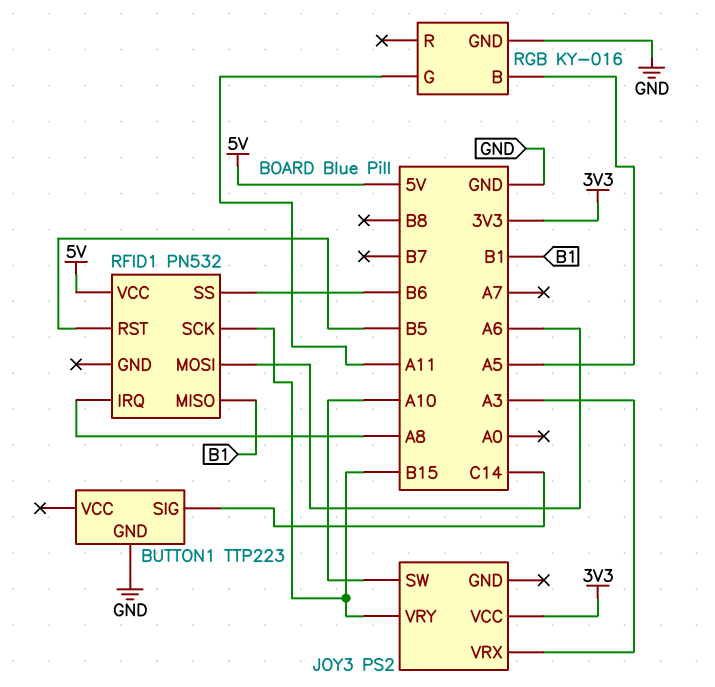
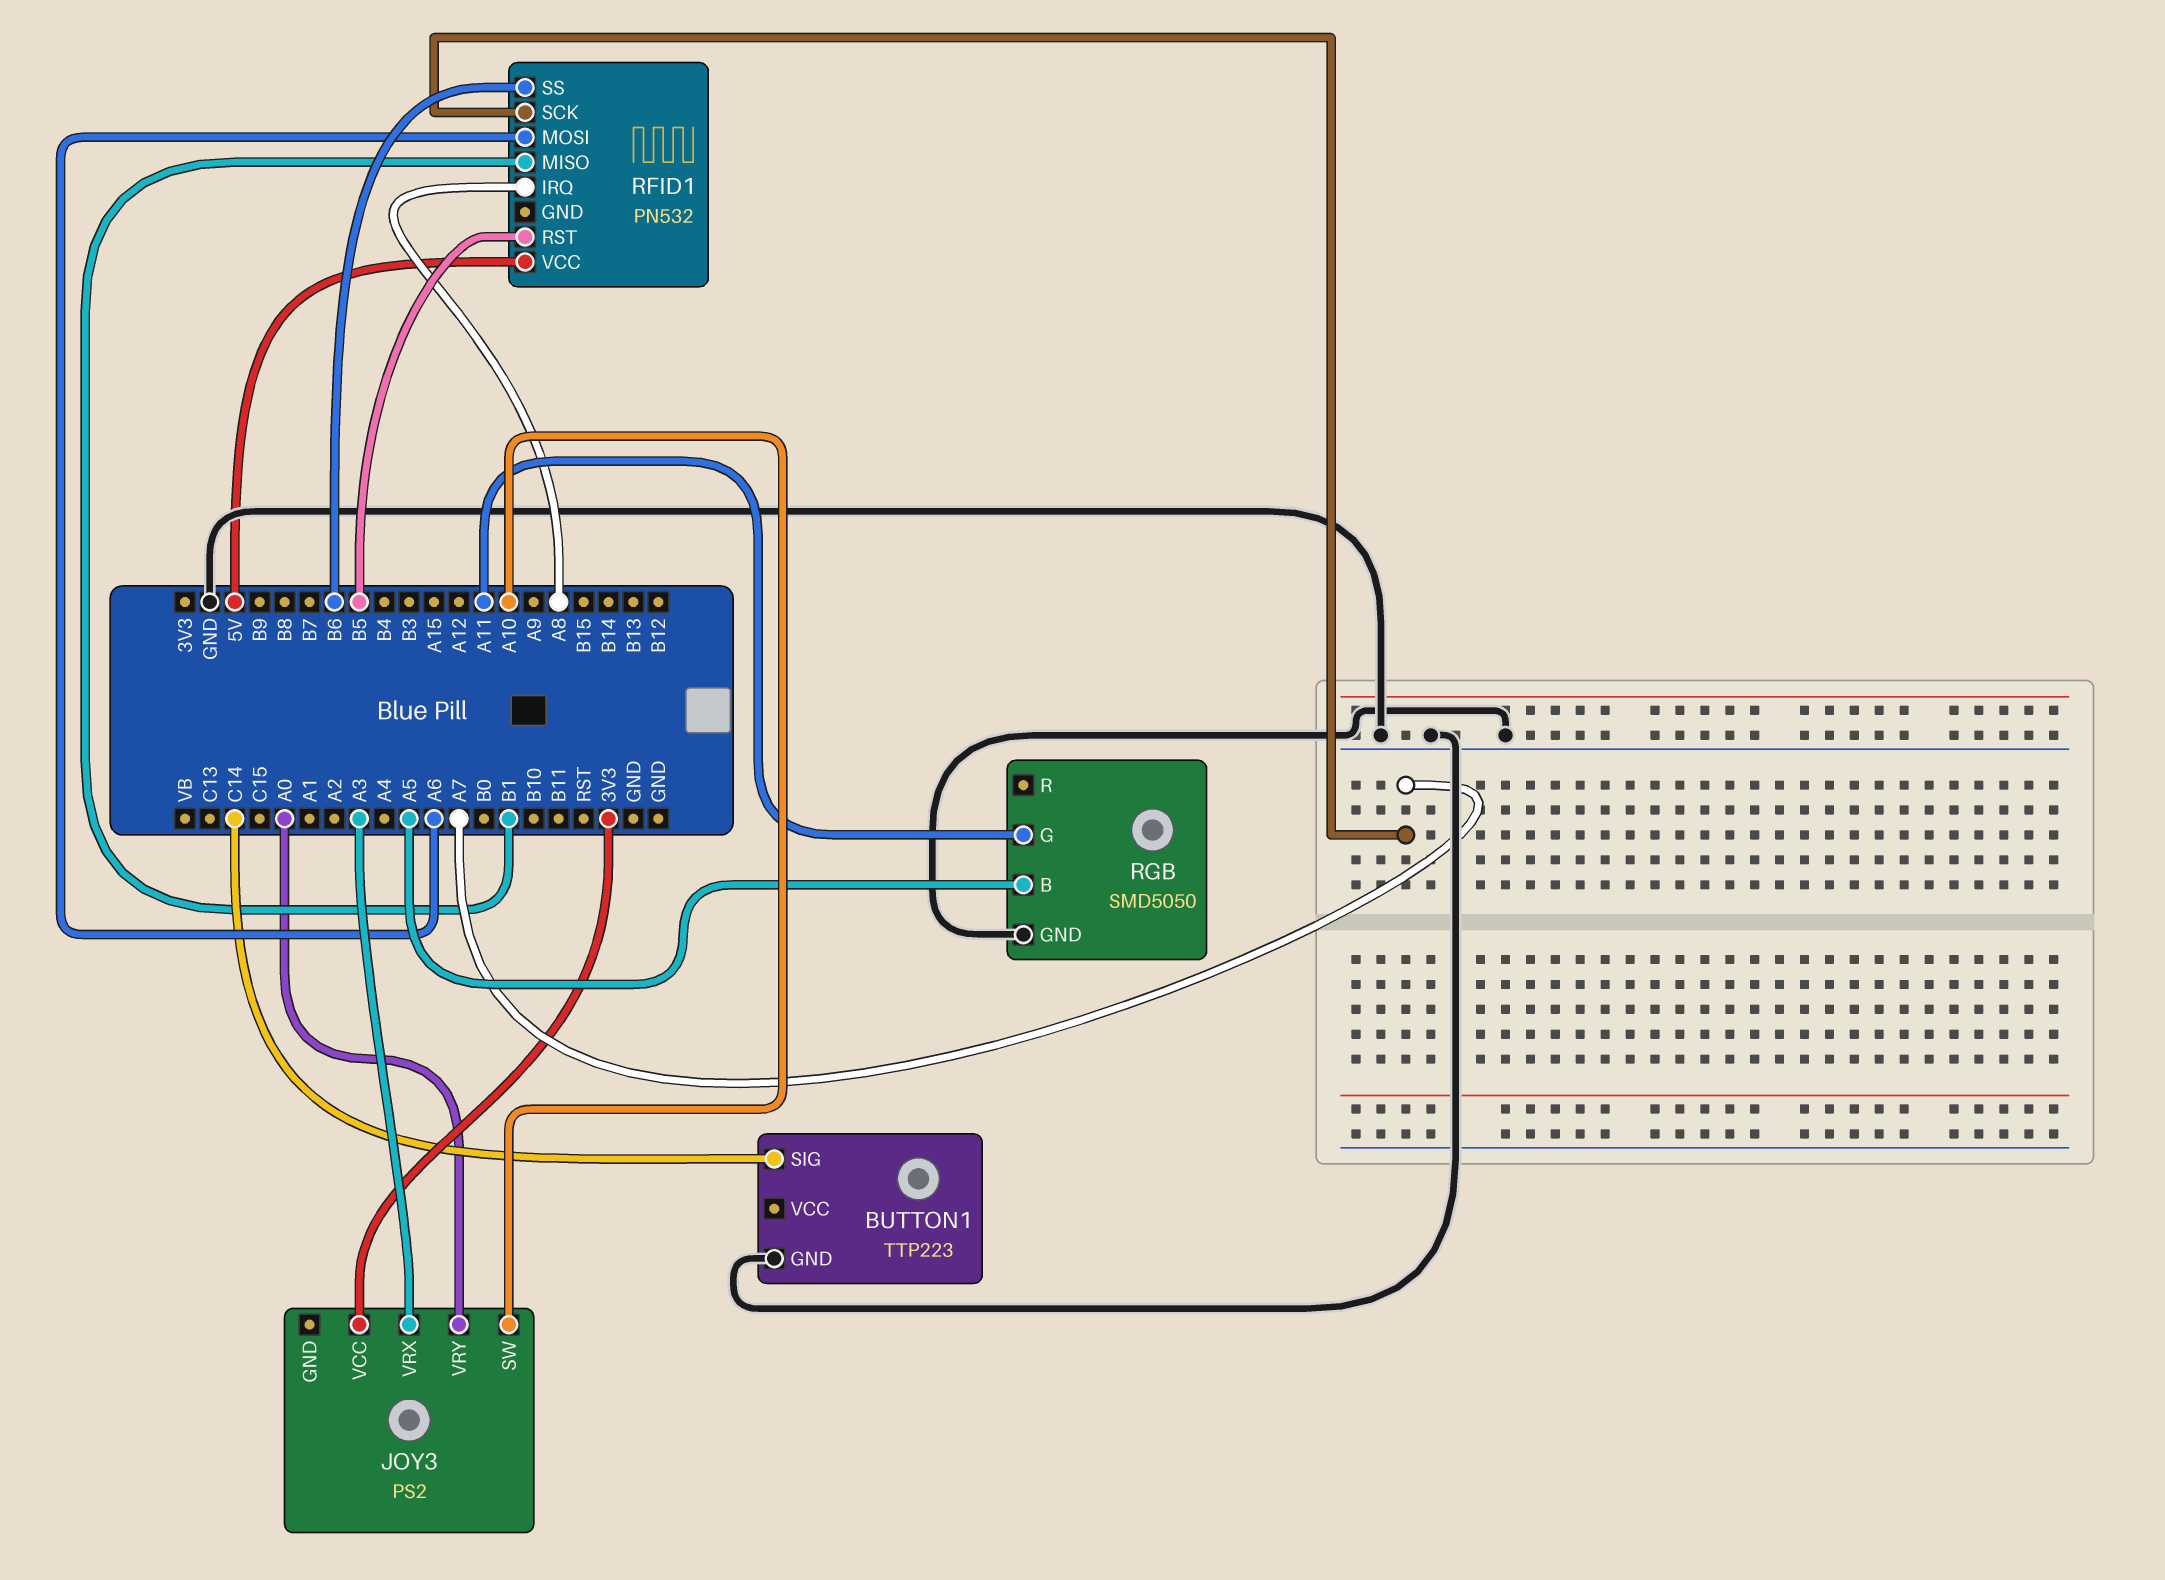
JOY3 pin VRY: B15 -> A0
RFID1 pin SCK: B15 -> A7
RGB: KY-016 -> SMD5050

